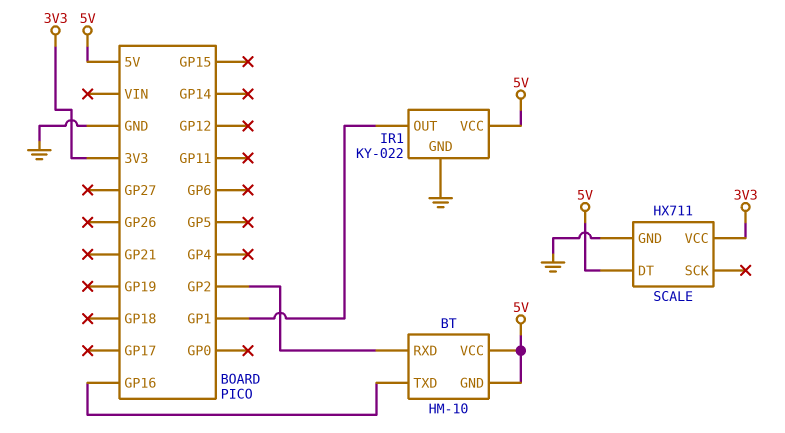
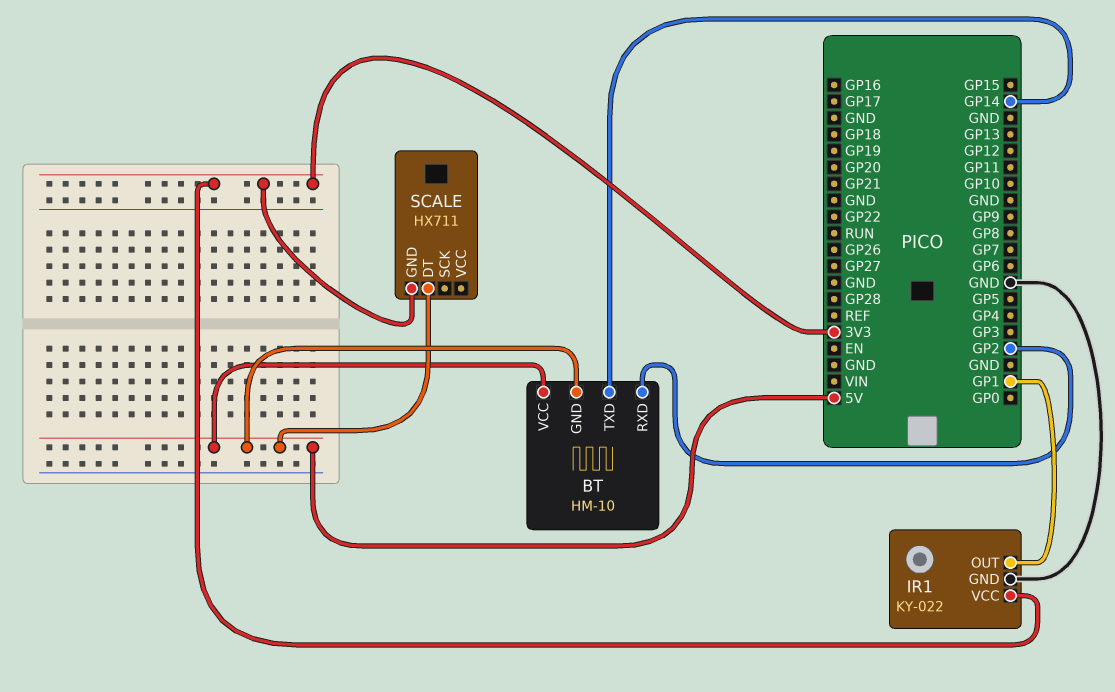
BT pin TXD: GP16 -> GP14
IR1 pin VCC: 5V -> 3V3
SCALE pin GND: GND -> 3V3
SCALE pin VCC: 3V3 -> none

